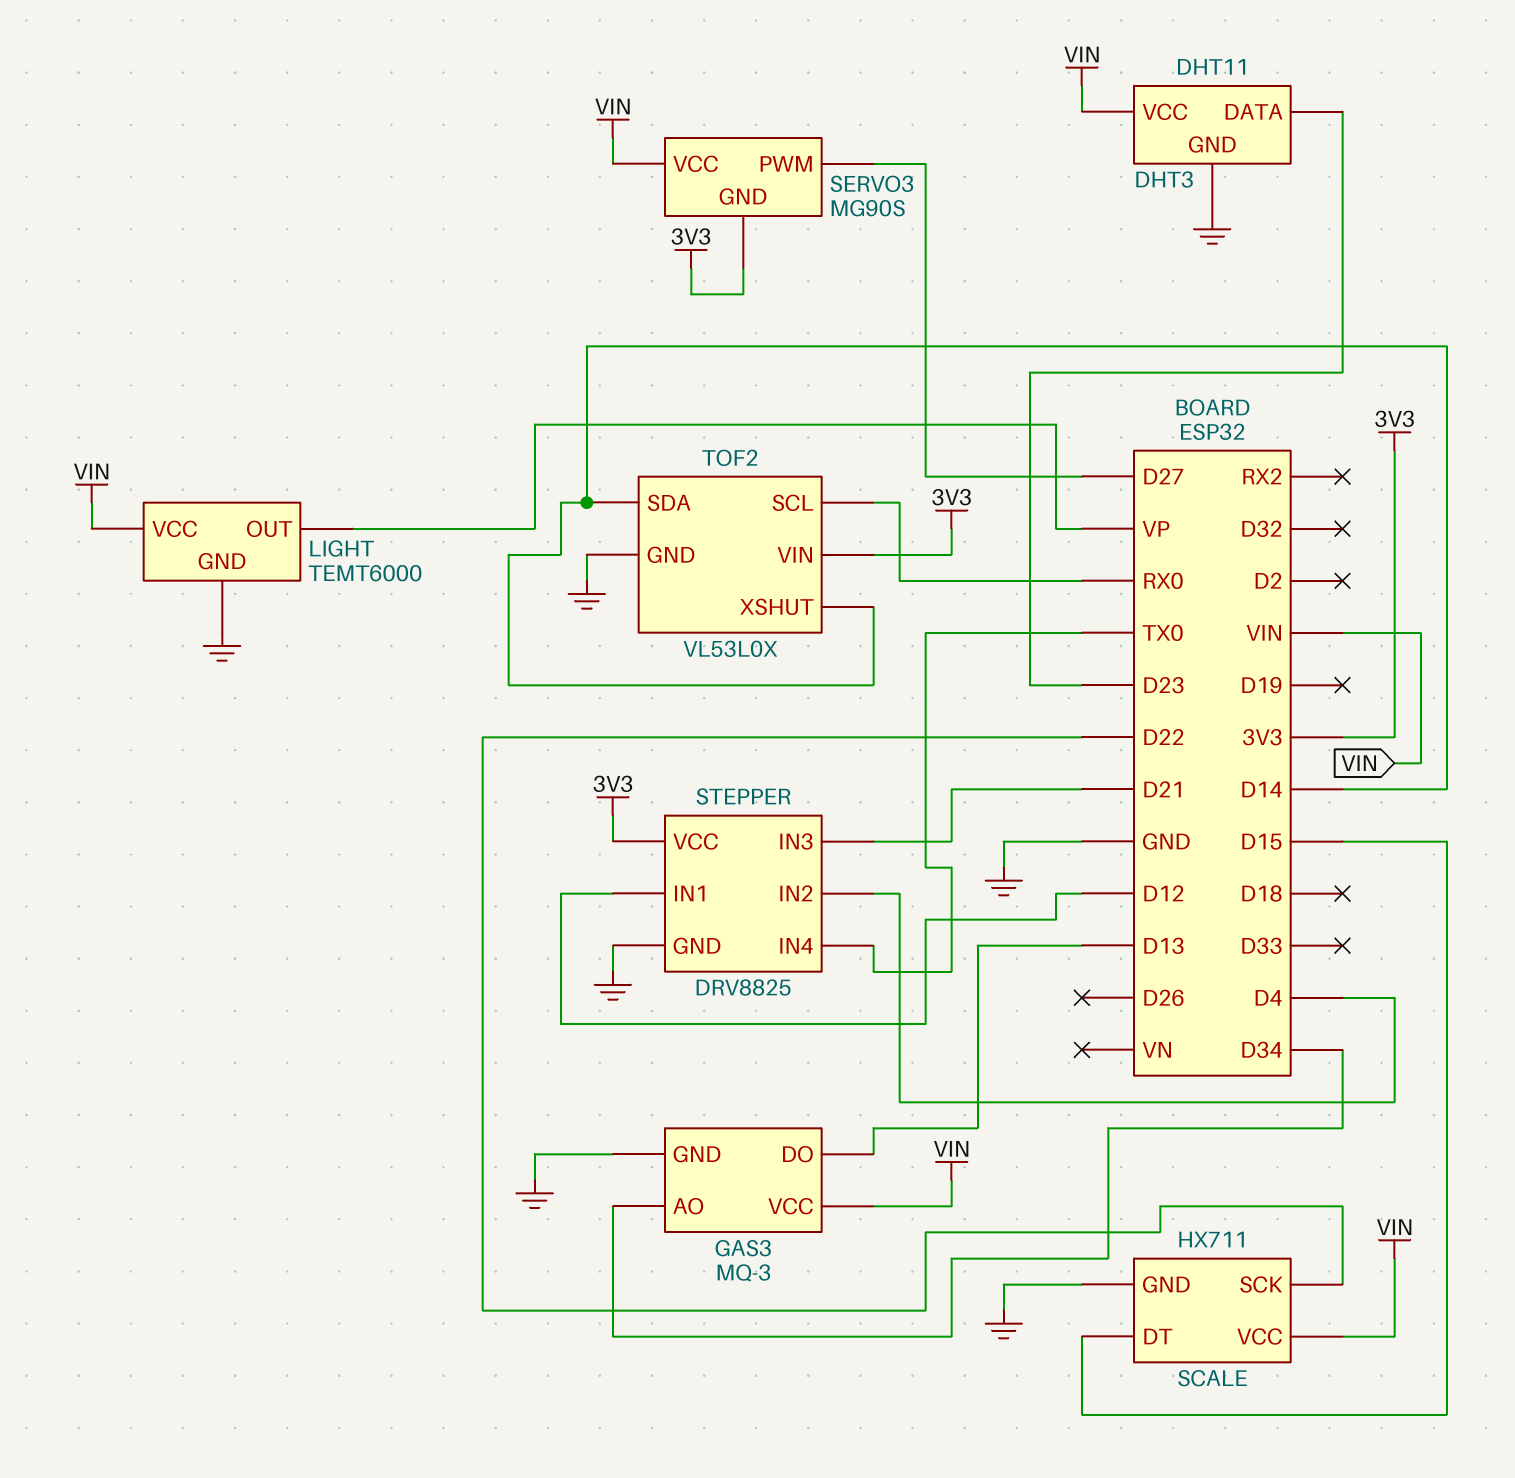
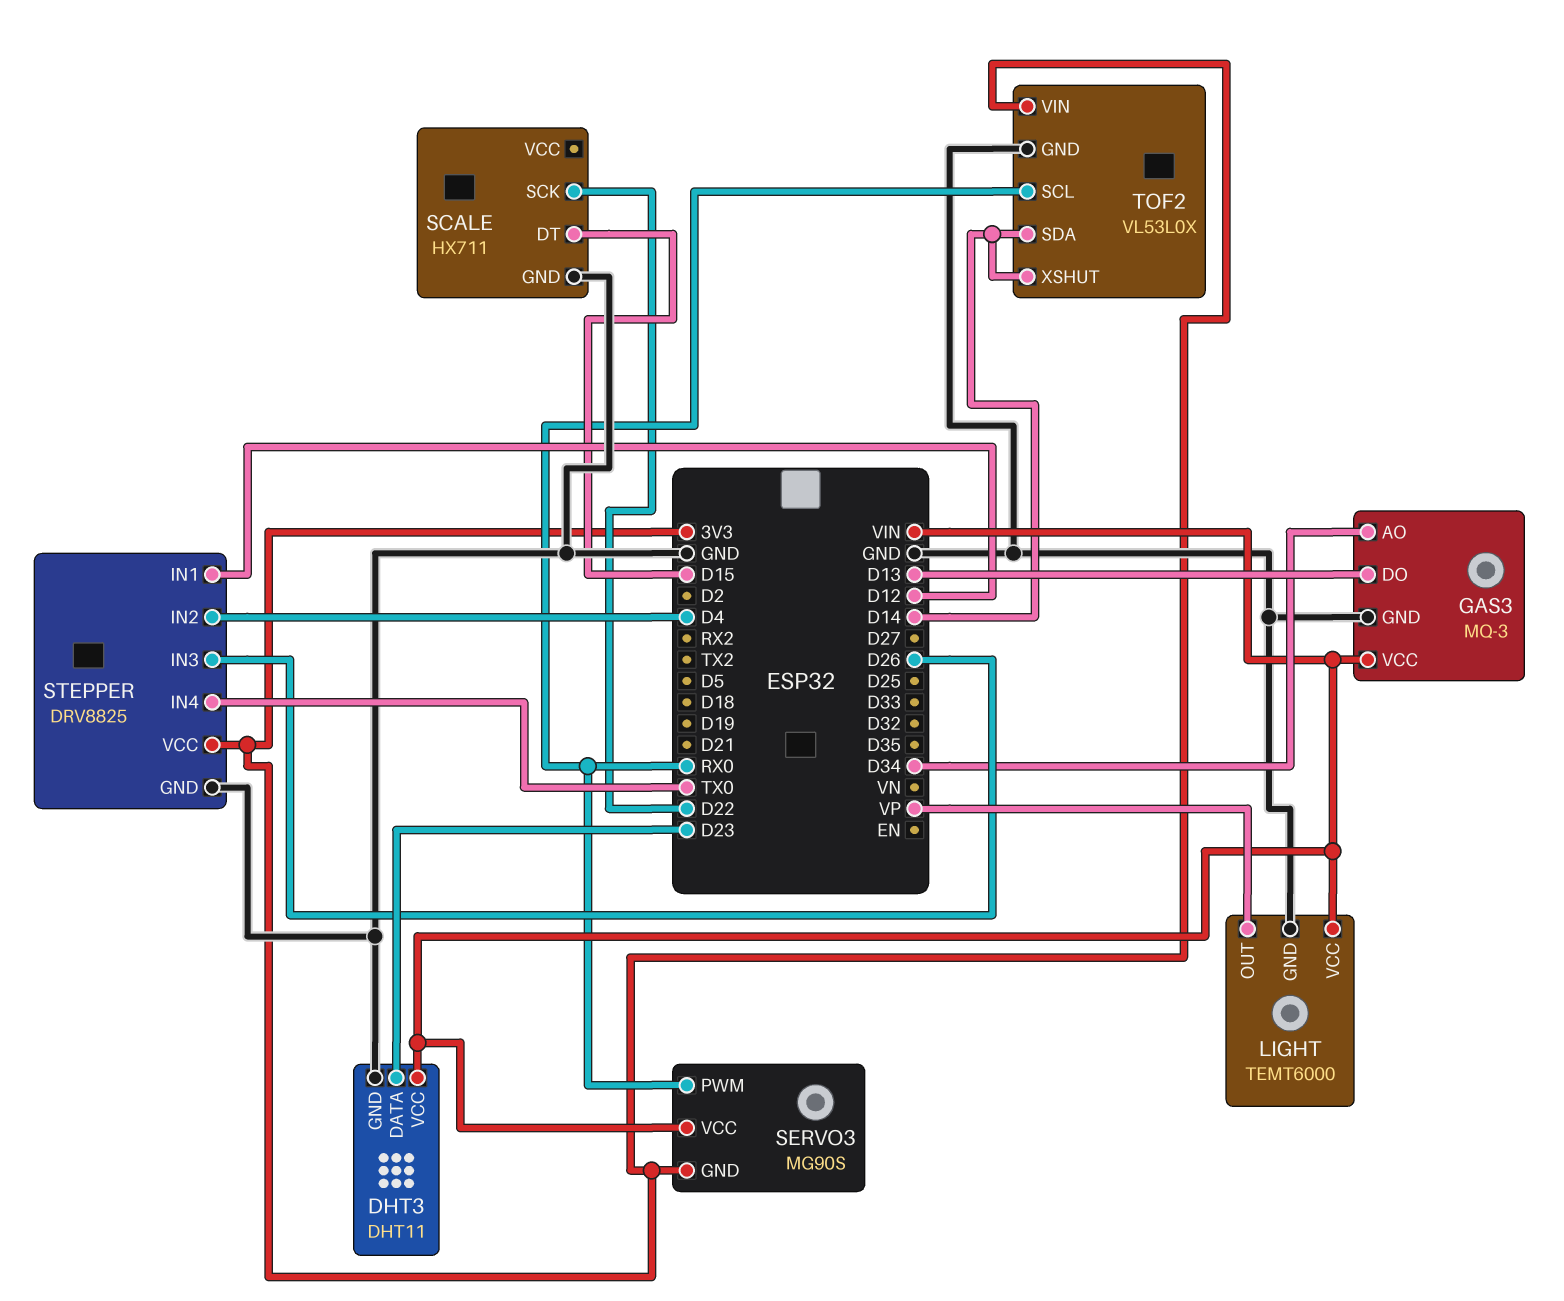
SCALE pin VCC: VIN -> none
SERVO3 pin PWM: D27 -> RX0
STEPPER pin IN3: D21 -> D26

